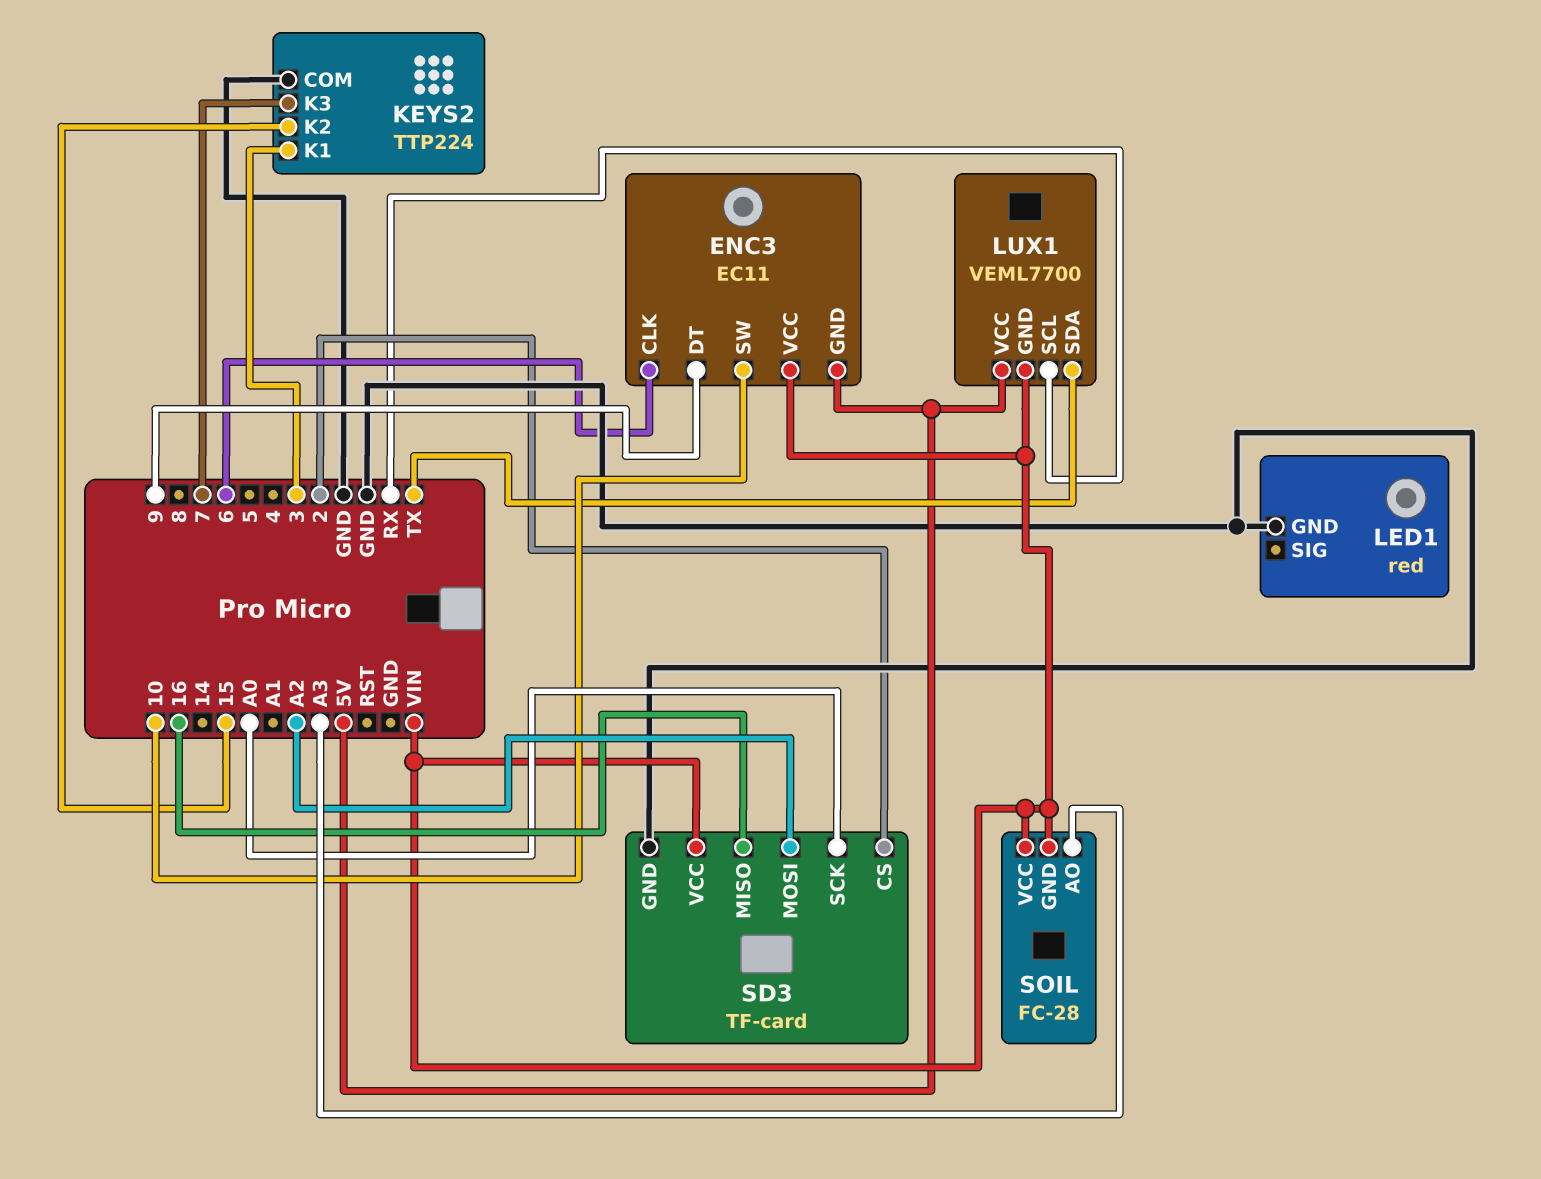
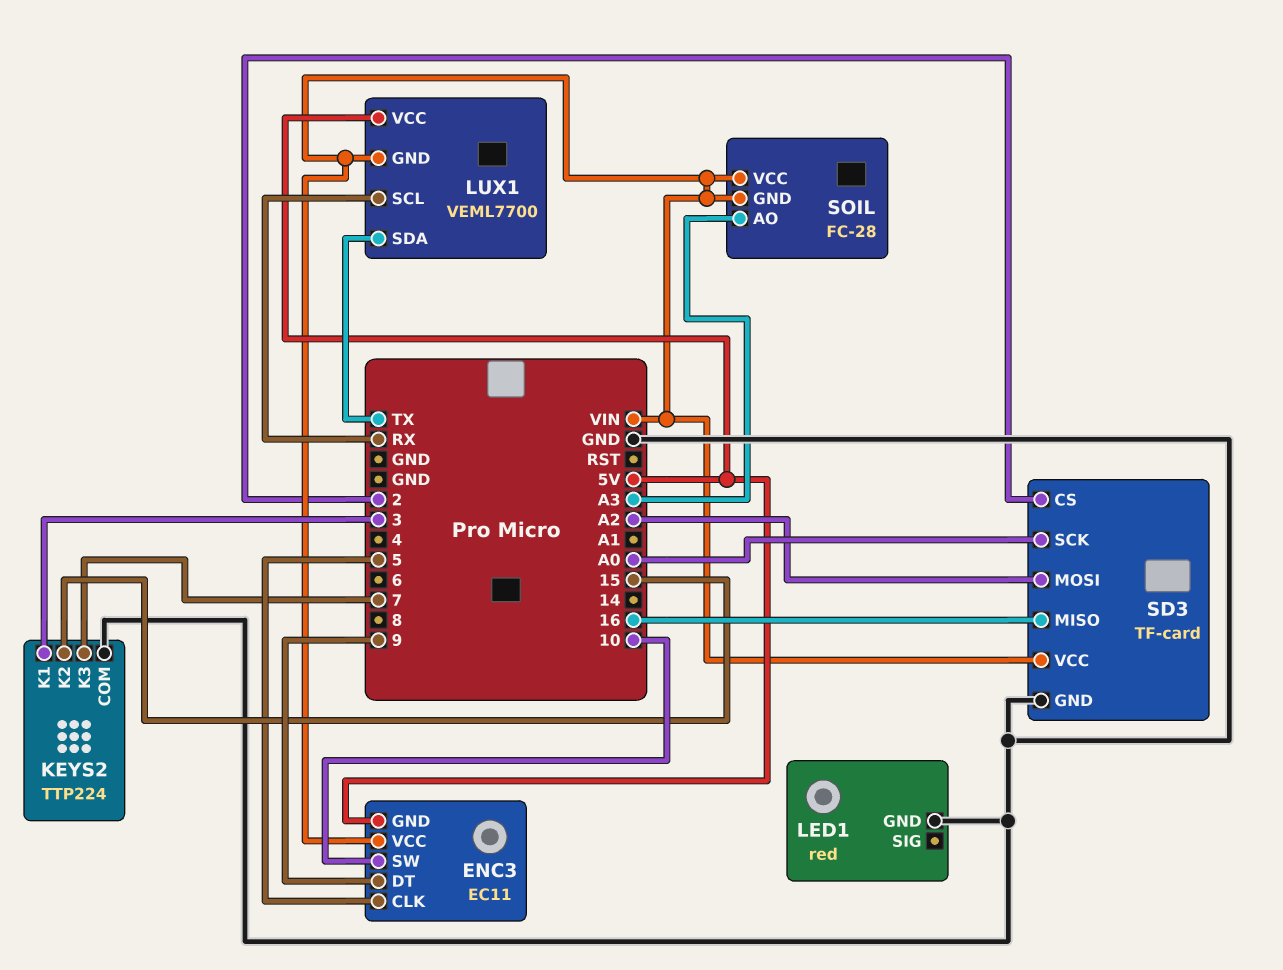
ENC3 pin CLK: 6 -> 5

